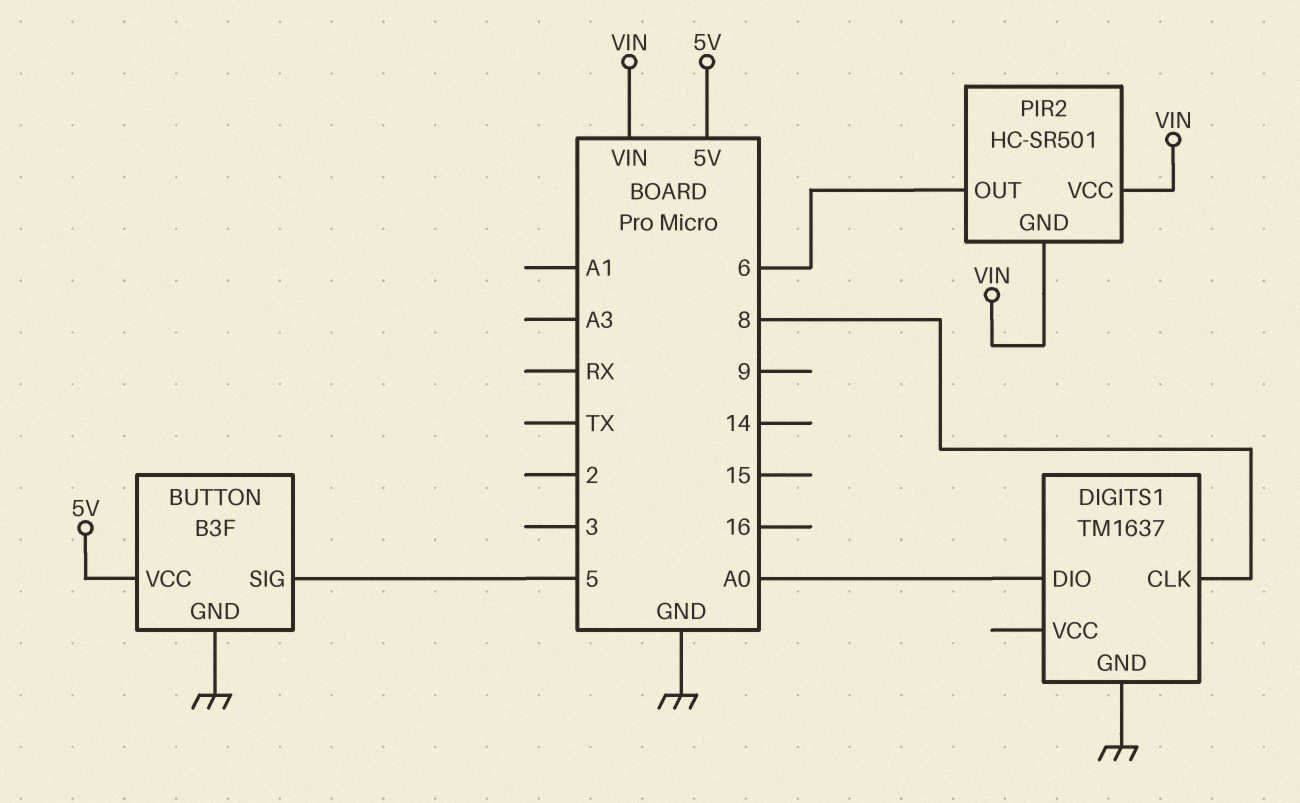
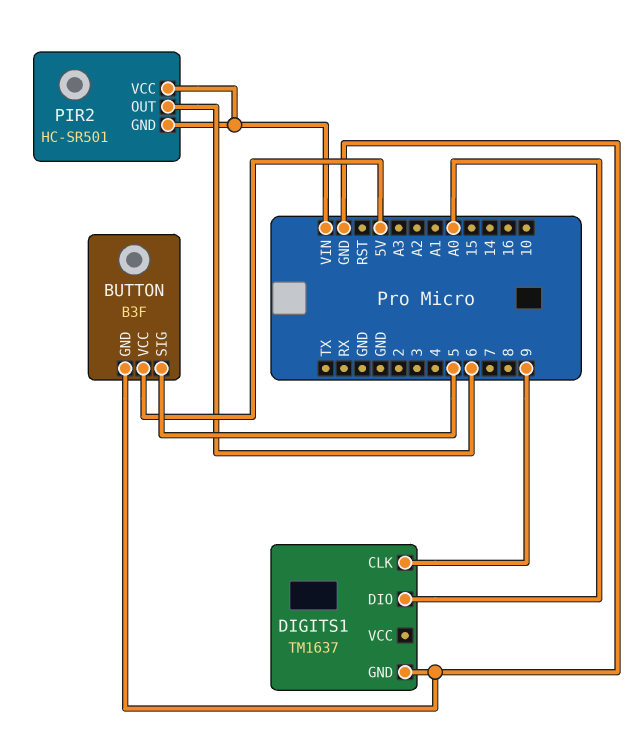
DIGITS1 pin CLK: 8 -> 9

